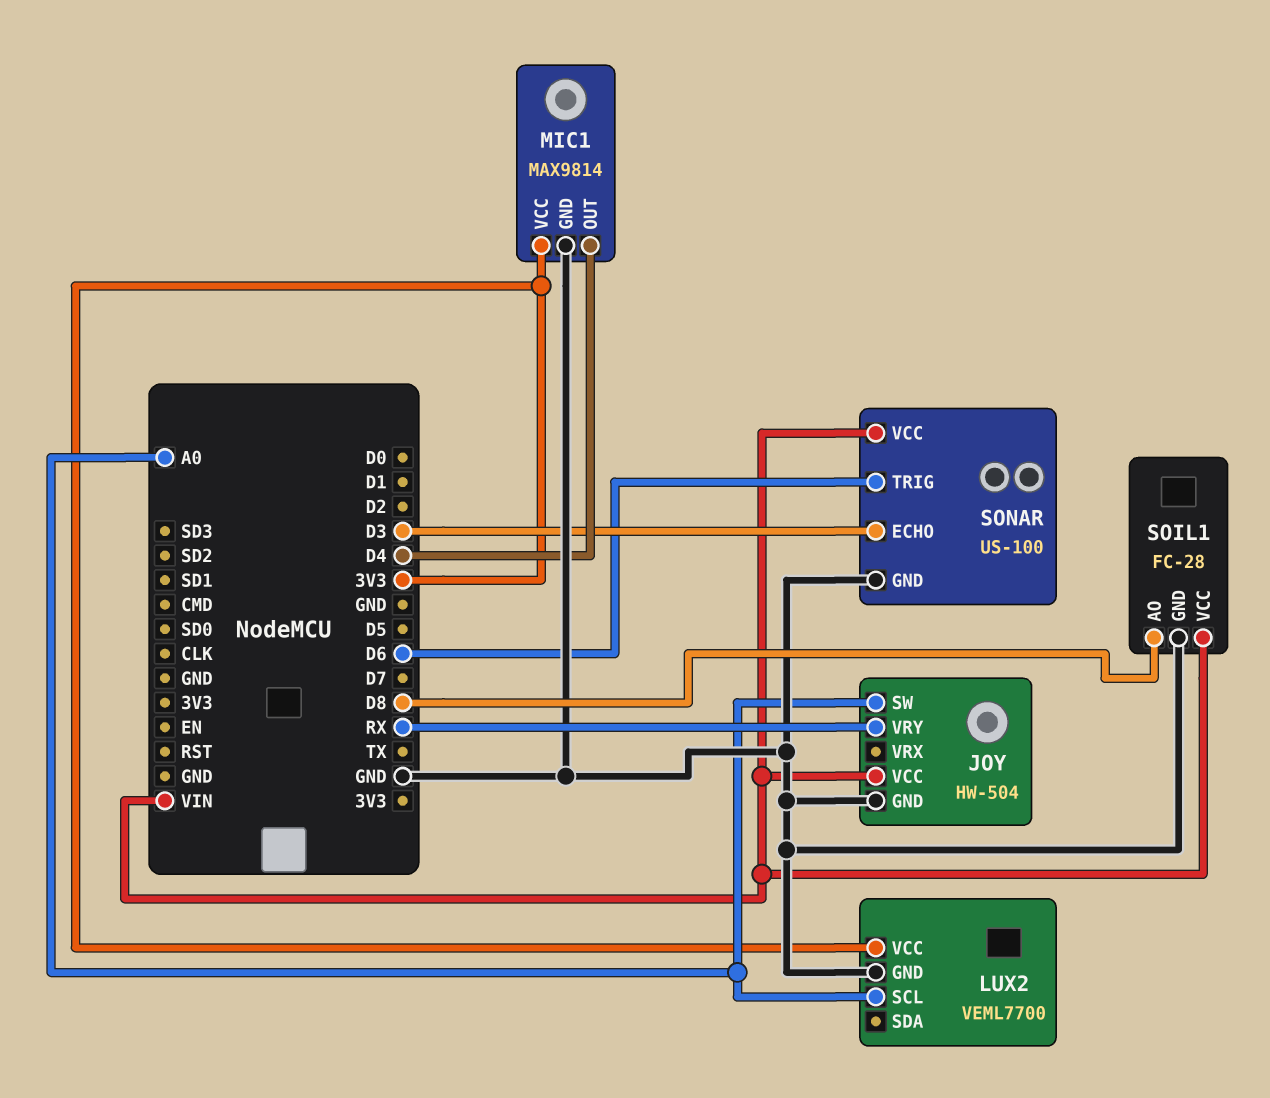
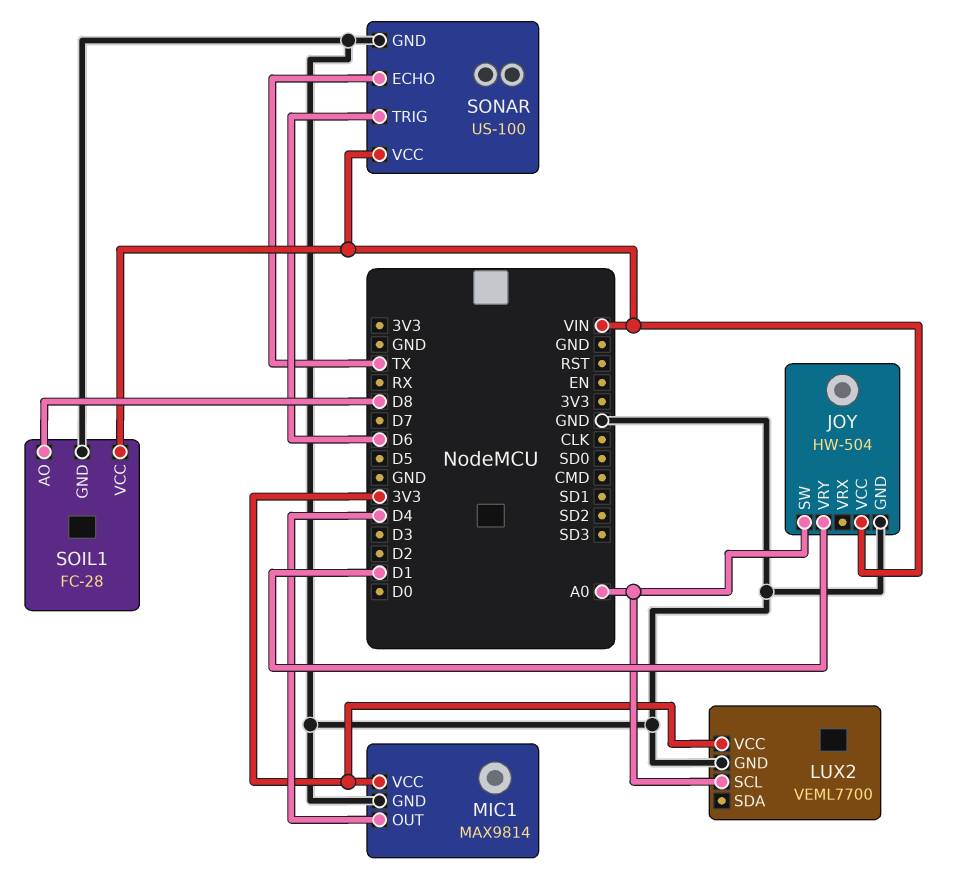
JOY pin VRY: RX -> D1
SONAR pin ECHO: D3 -> TX

